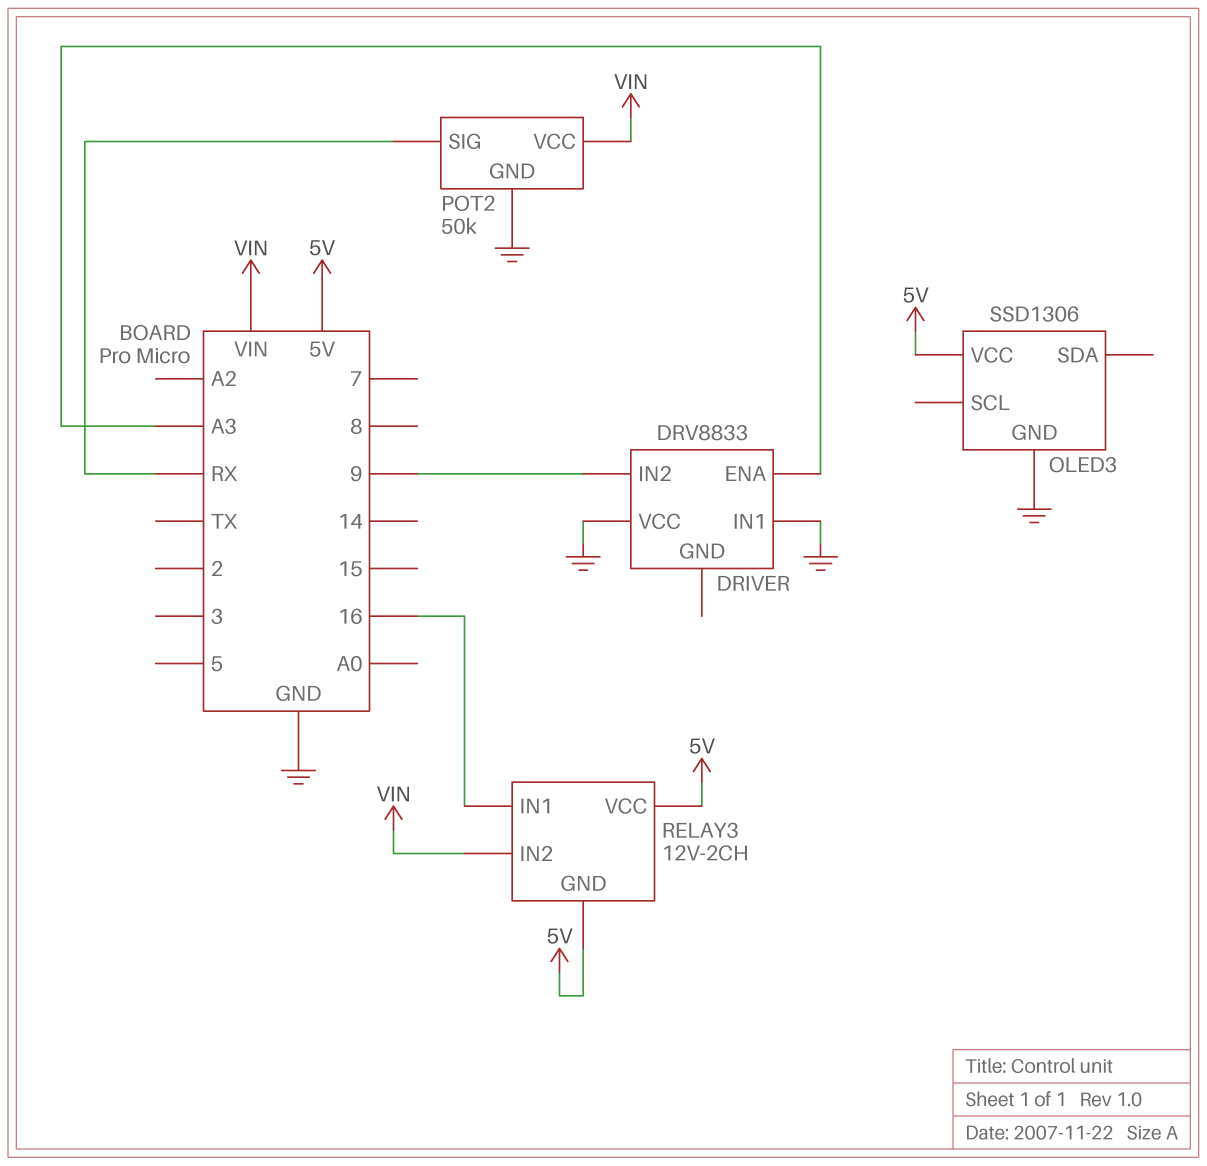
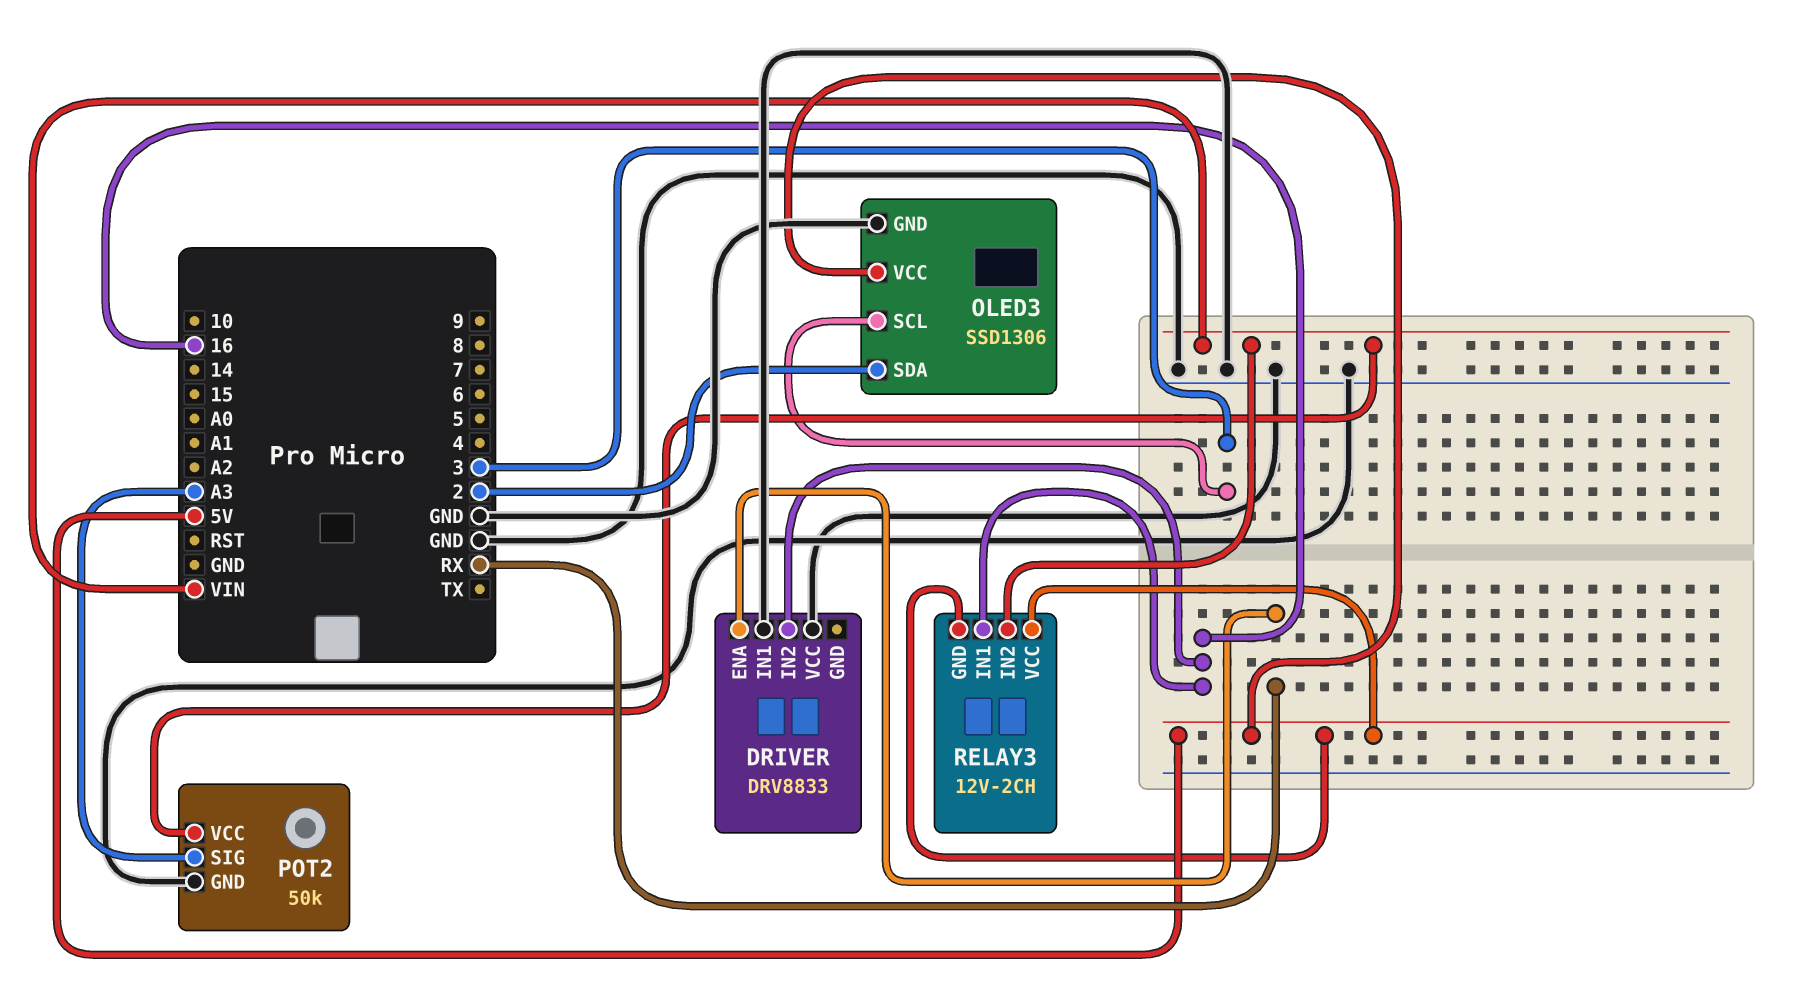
DRIVER pin ENA: A3 -> RX
DRIVER pin IN2: 9 -> 16
OLED3 pin SCL: none -> 3
OLED3 pin SDA: none -> 2
POT2 pin SIG: RX -> A3

